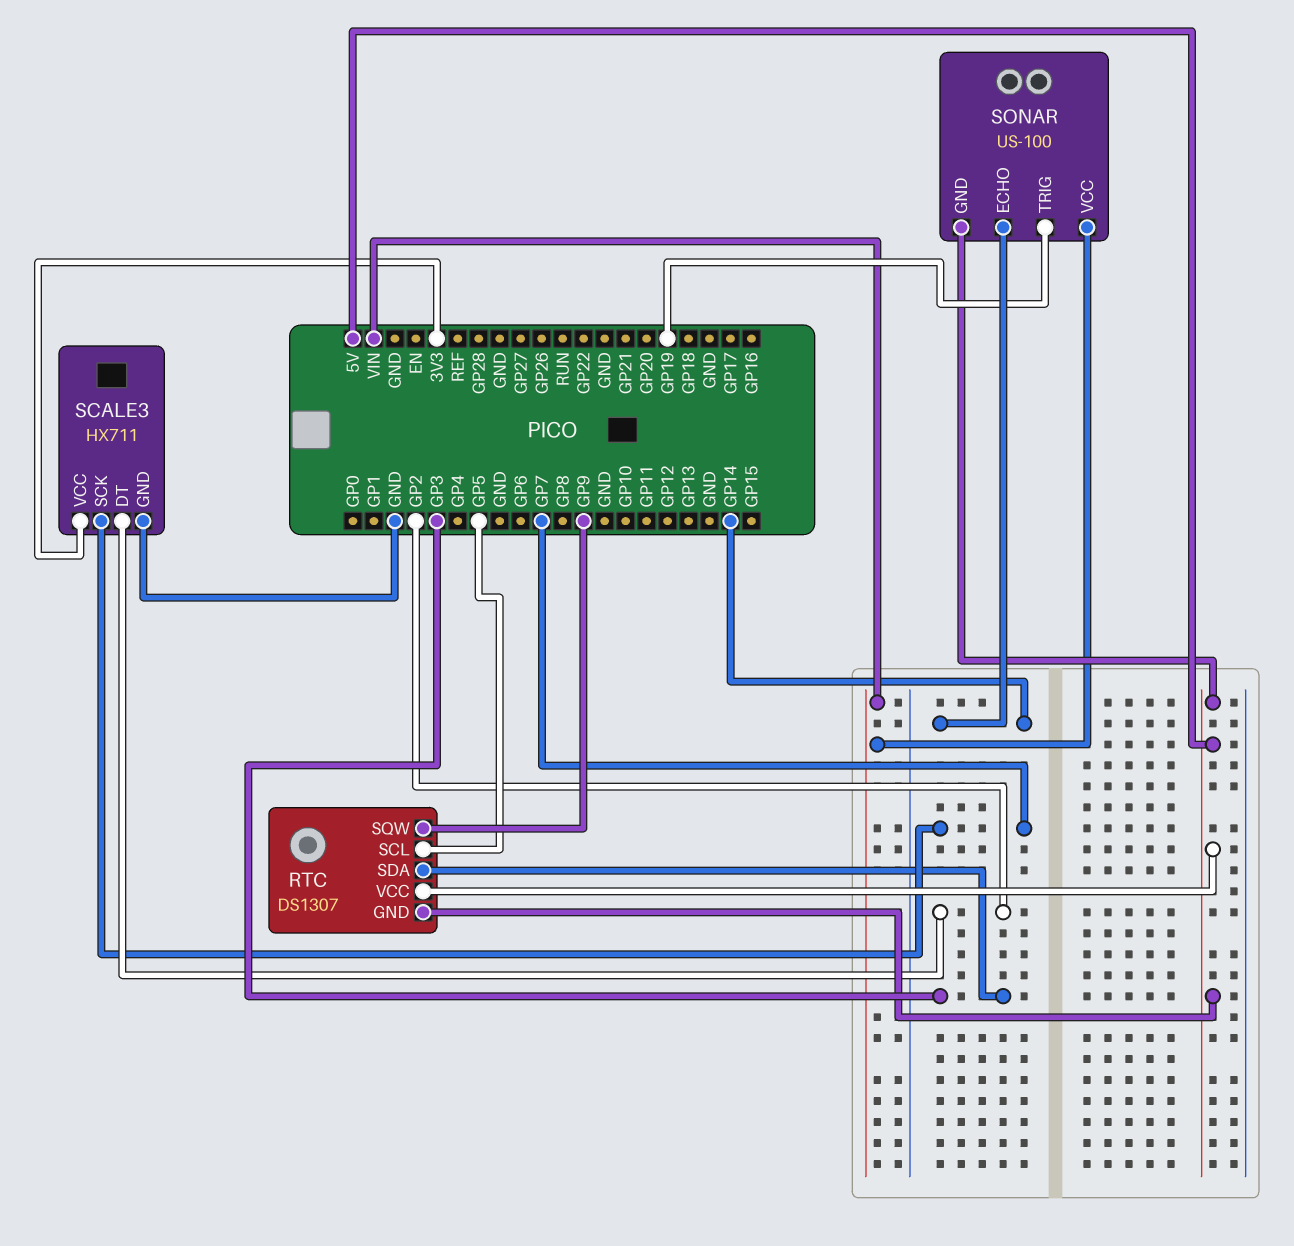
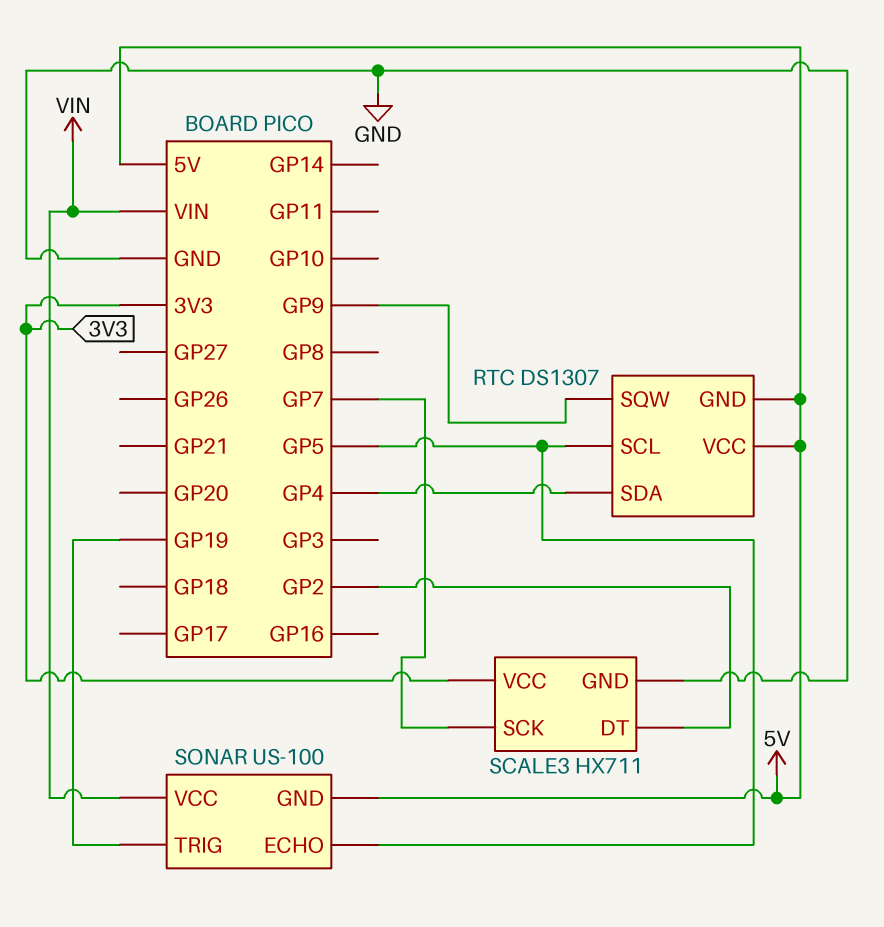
RTC pin SDA: GP3 -> GP4
SONAR pin ECHO: GP14 -> GP5

